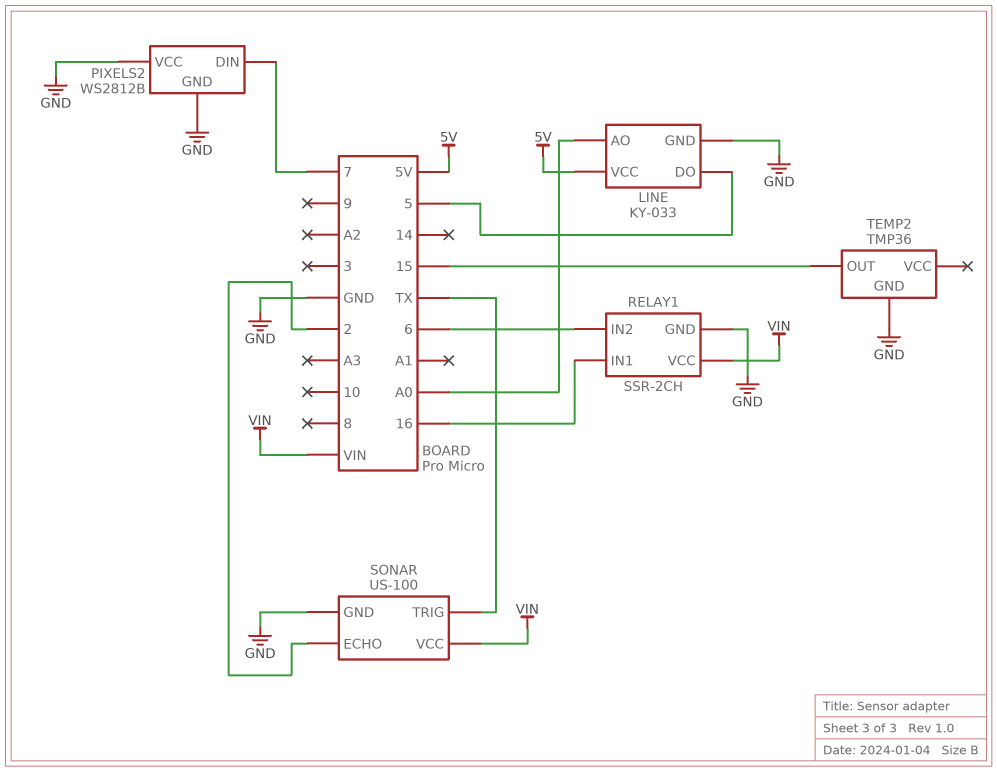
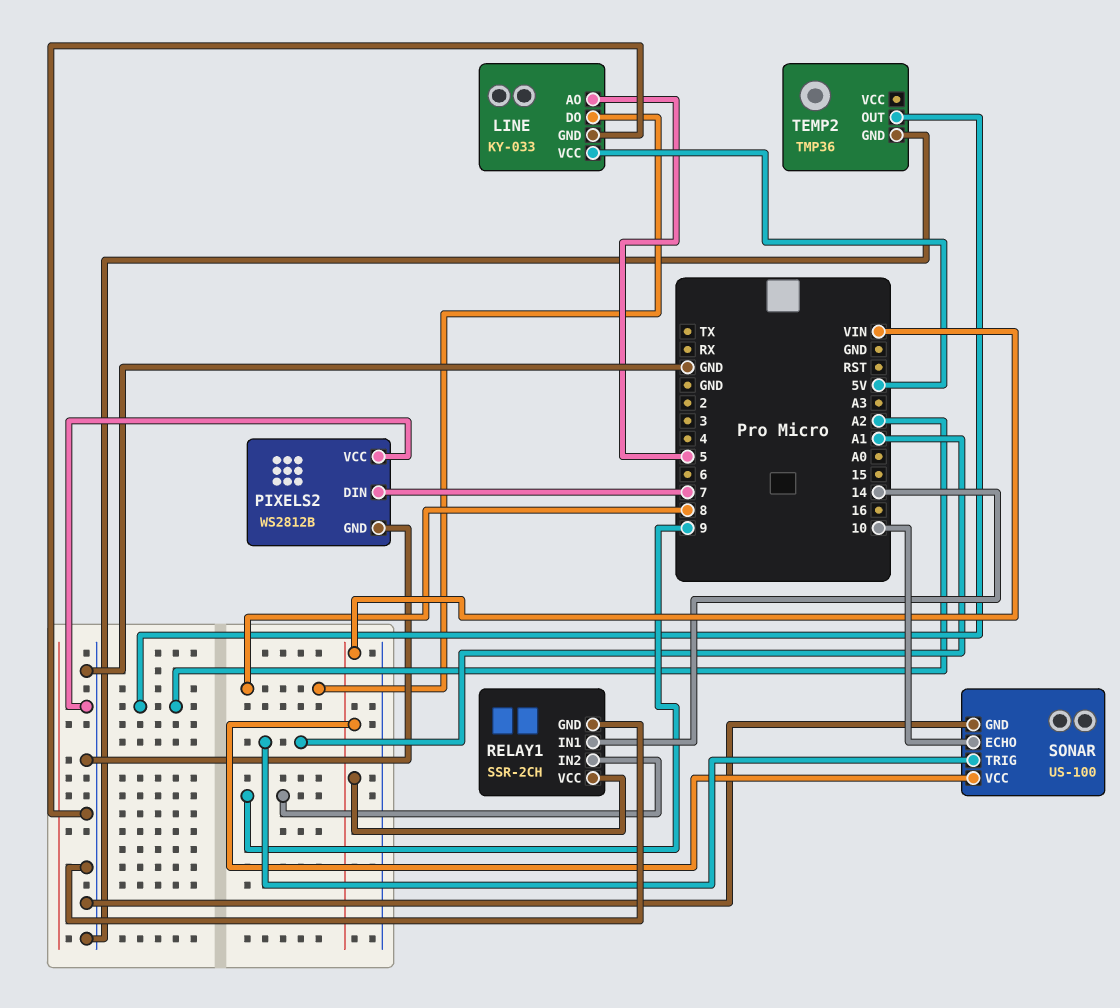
LINE pin AO: A0 -> 5
LINE pin DO: 5 -> 8
RELAY1 pin IN1: 16 -> 14
RELAY1 pin IN2: 6 -> 9
SONAR pin ECHO: 2 -> 10
SONAR pin TRIG: TX -> A1
TEMP2 pin OUT: 15 -> A2

